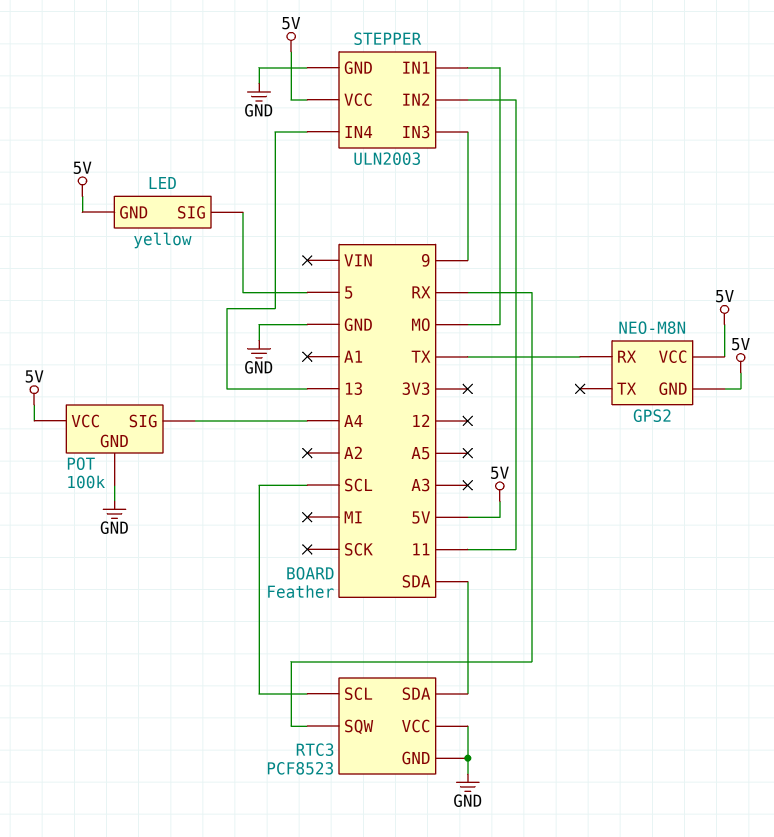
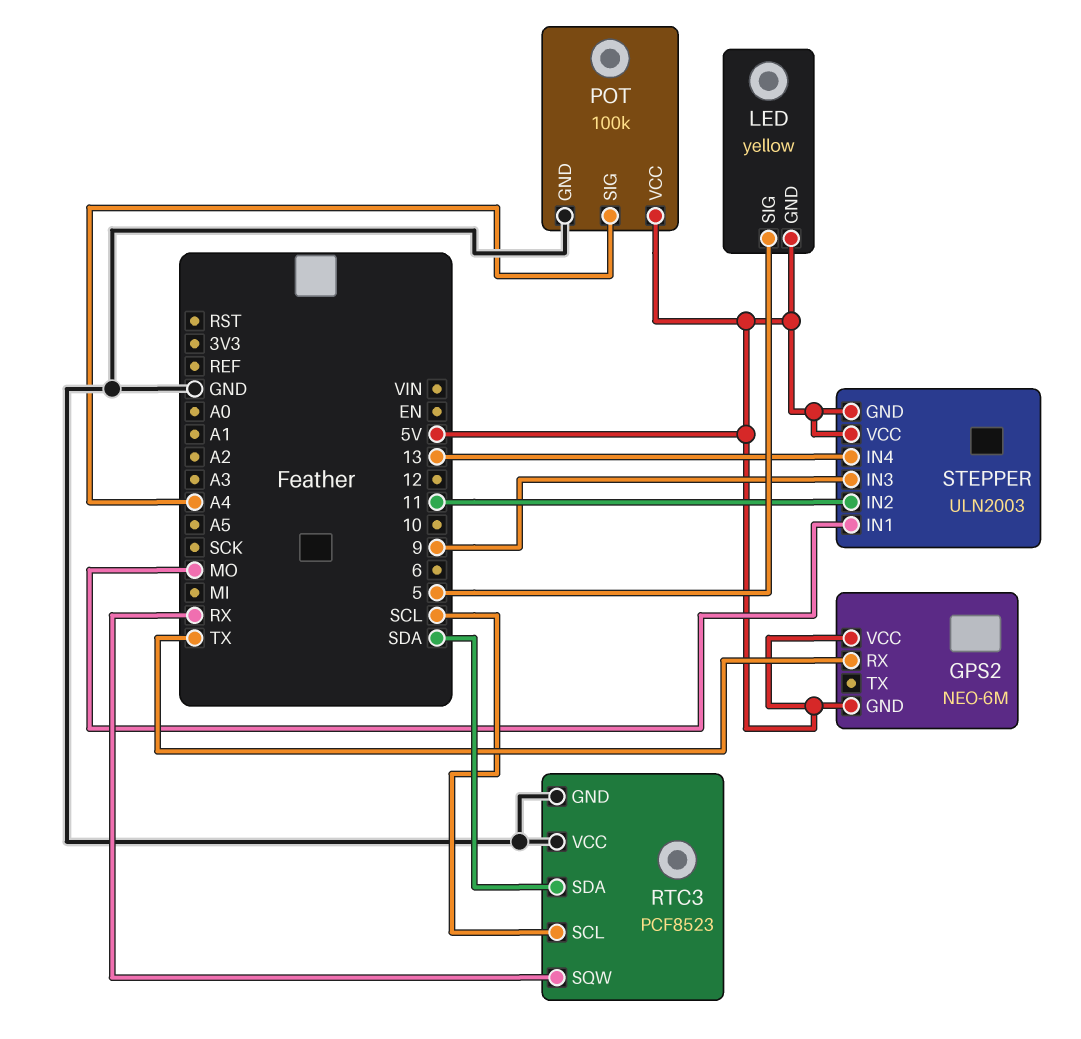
GPS2: NEO-M8N -> NEO-6M
STEPPER pin GND: GND -> 5V

